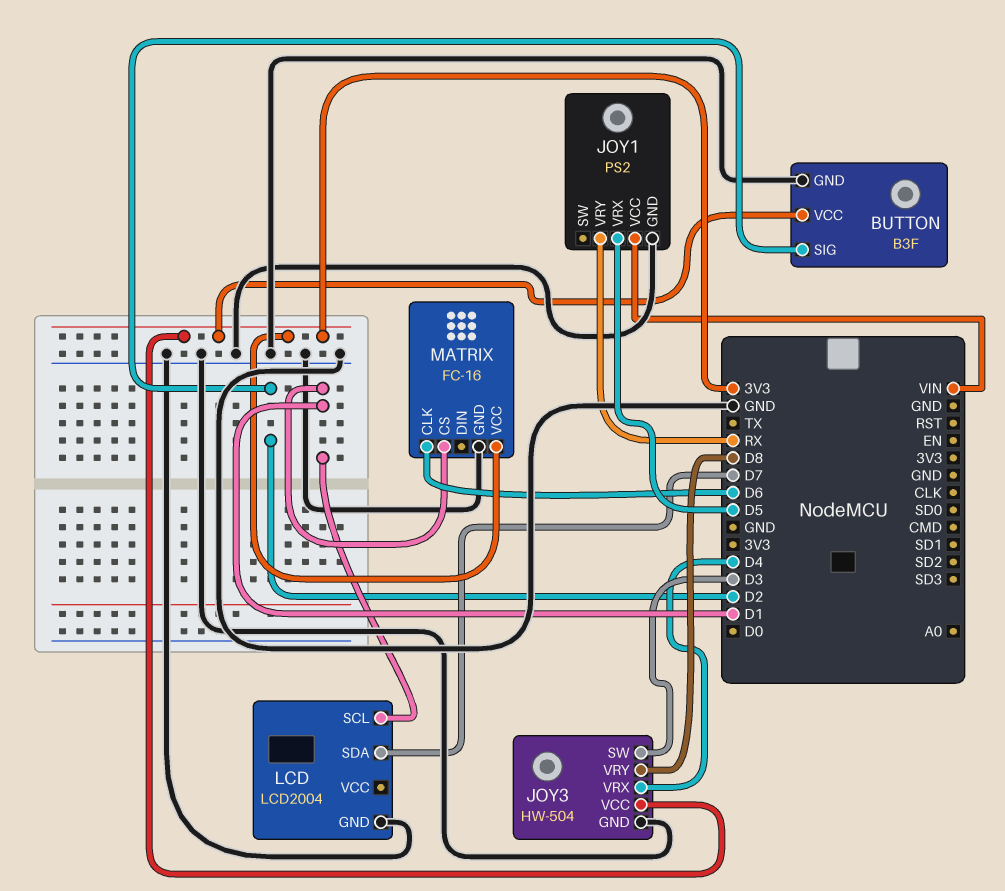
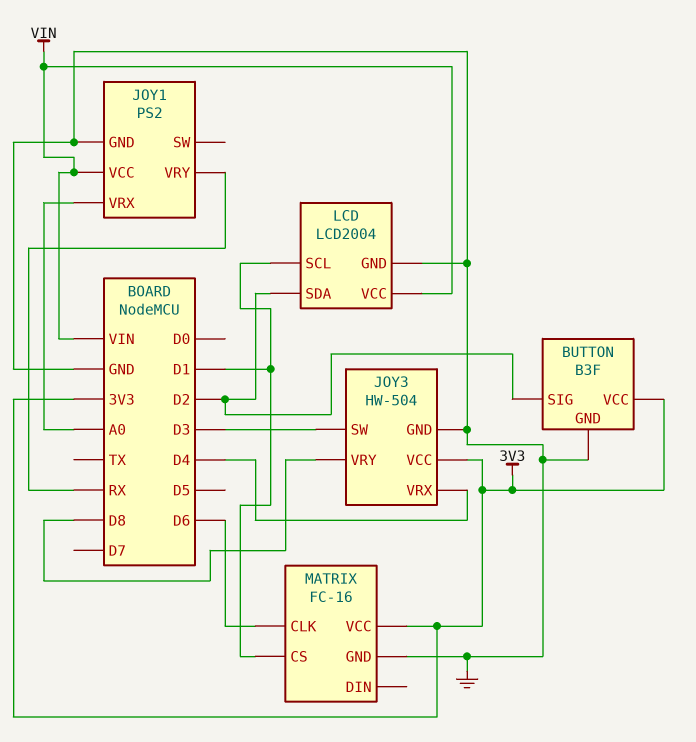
JOY1 pin VRX: D5 -> A0
LCD pin SDA: D7 -> D2
LCD pin VCC: none -> VIN

